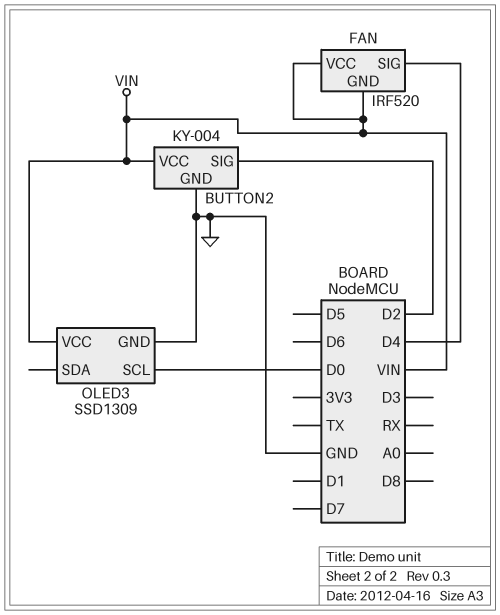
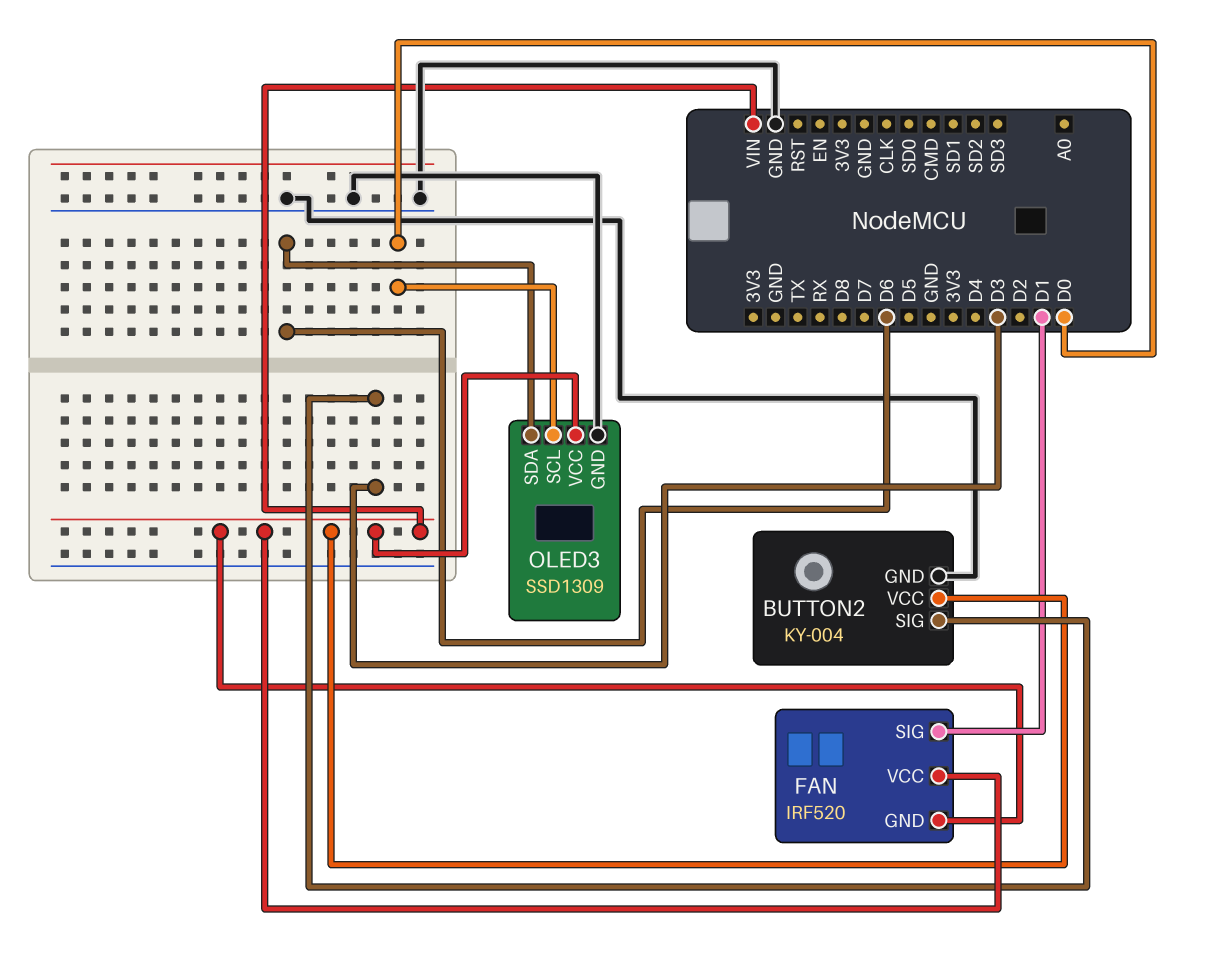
BUTTON2 pin SIG: D2 -> D3
FAN pin SIG: D4 -> D1
OLED3 pin SDA: none -> D6

